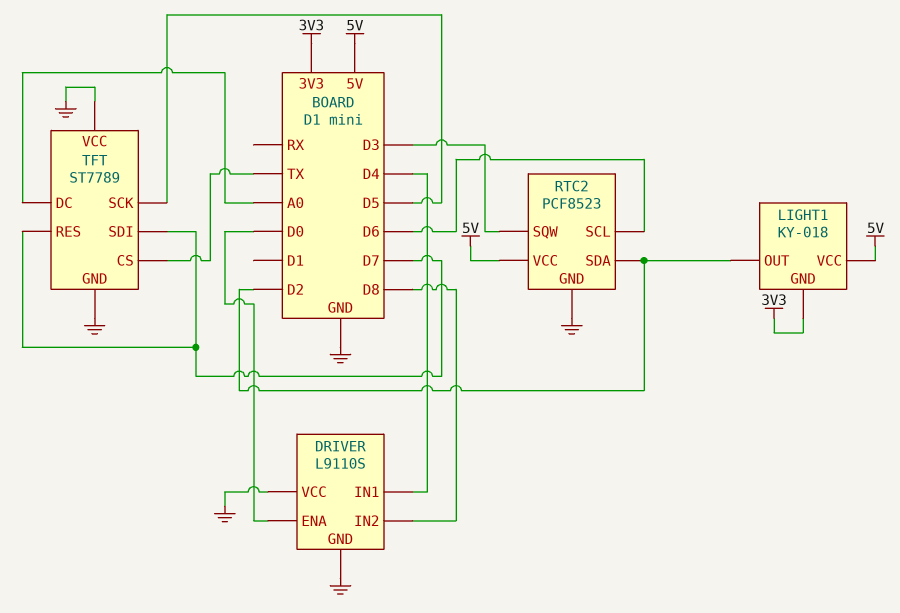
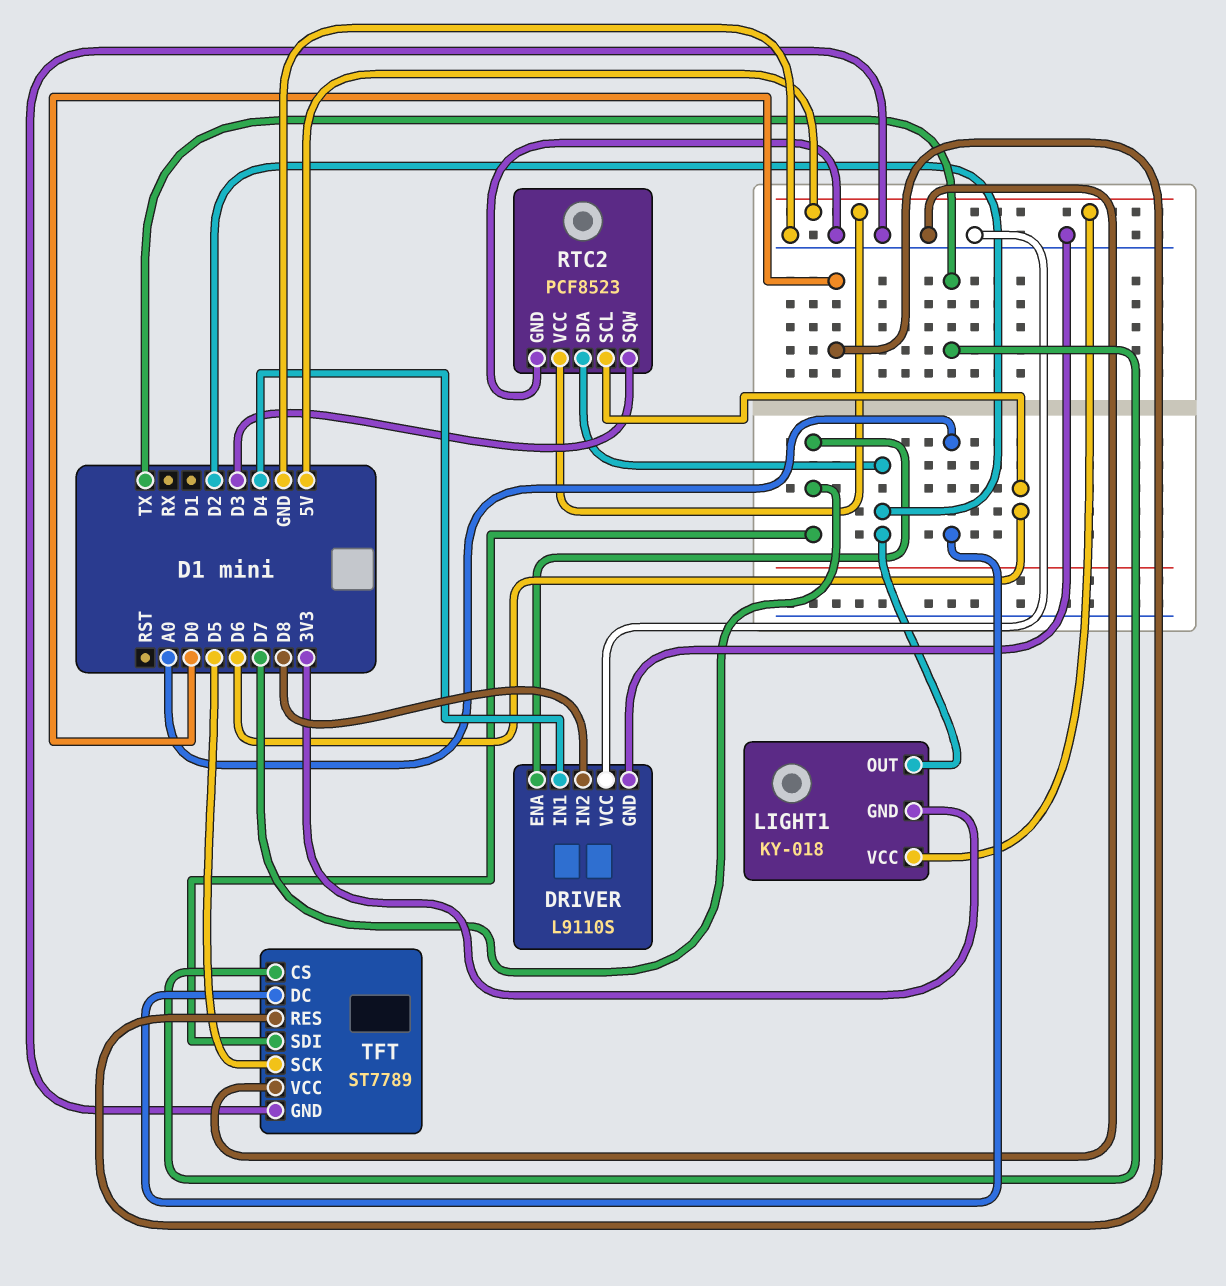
DRIVER pin ENA: D0 -> D7
TFT pin RES: D7 -> D0

